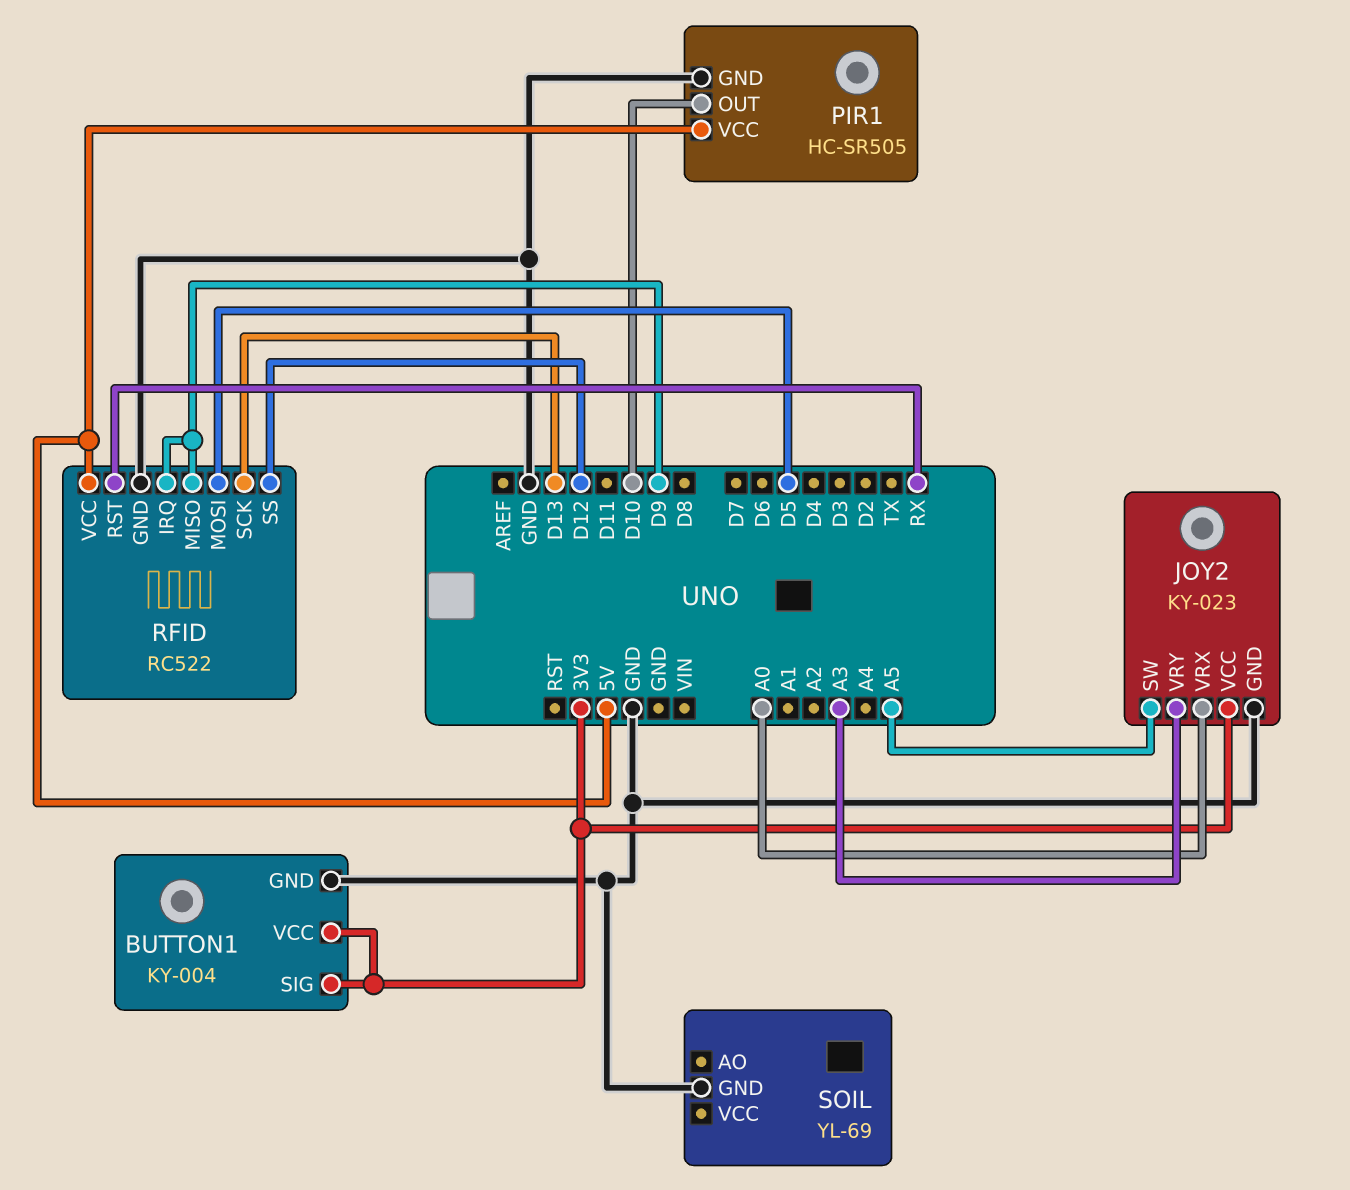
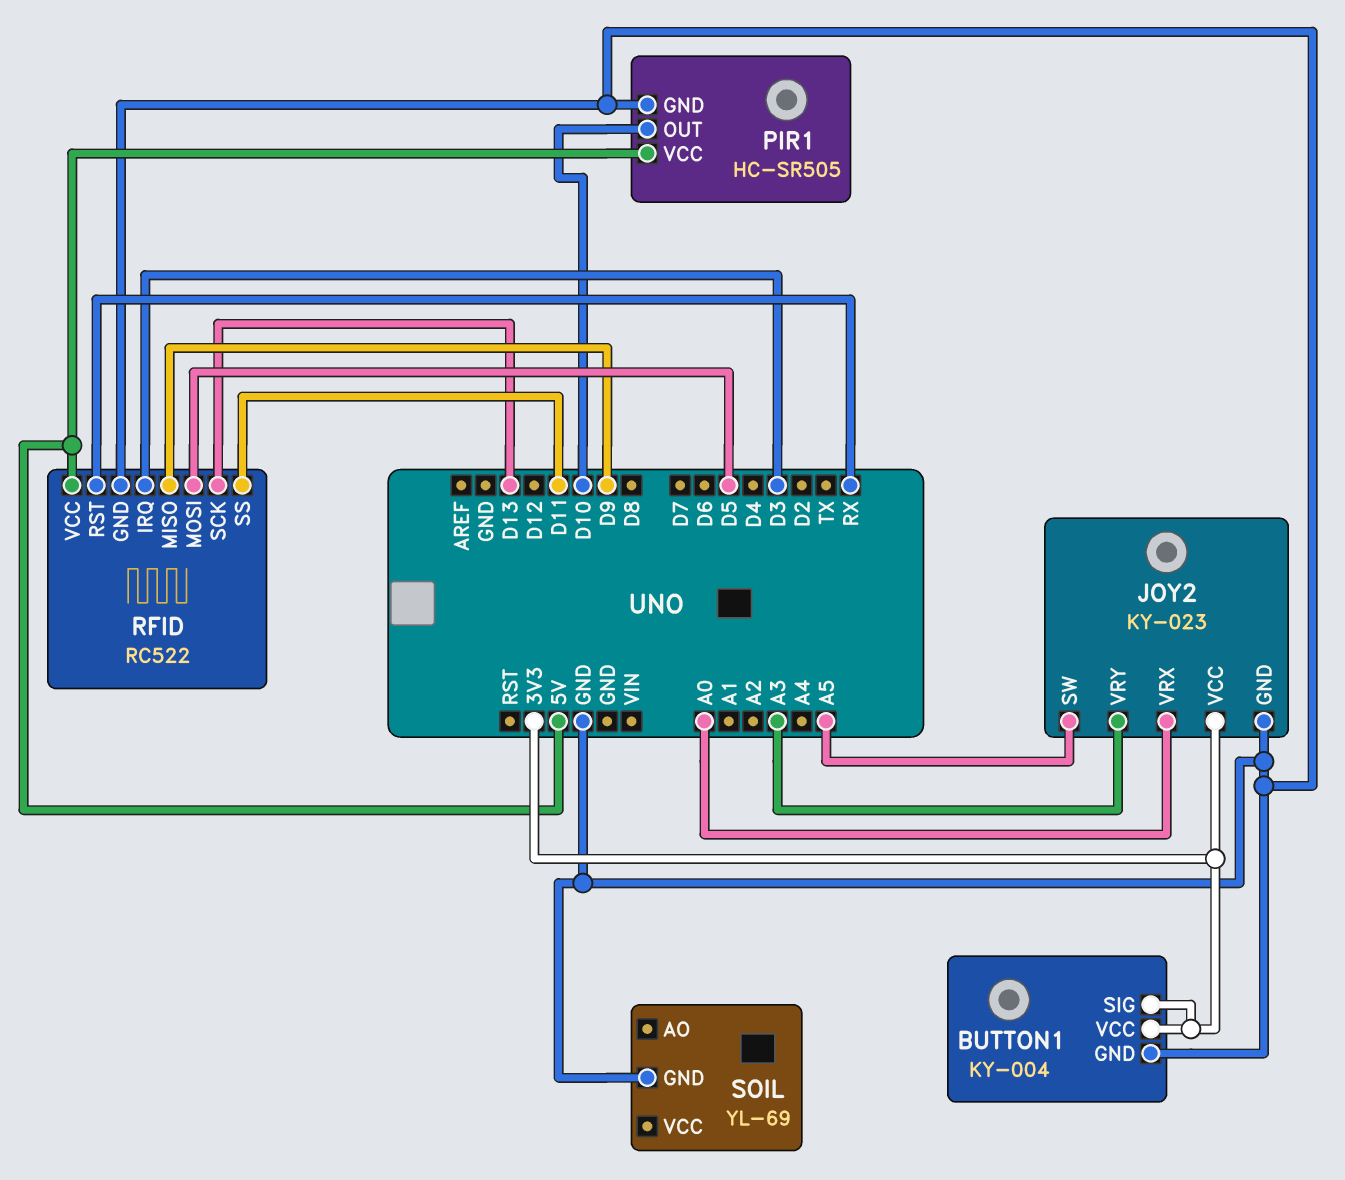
RFID pin IRQ: D9 -> D3
RFID pin SS: D12 -> D11

